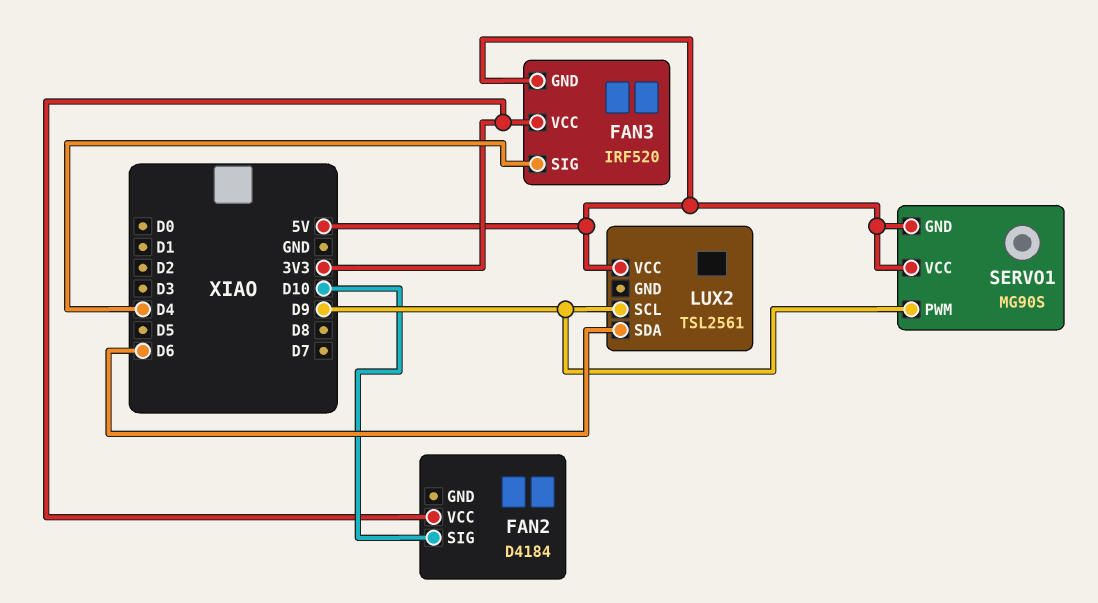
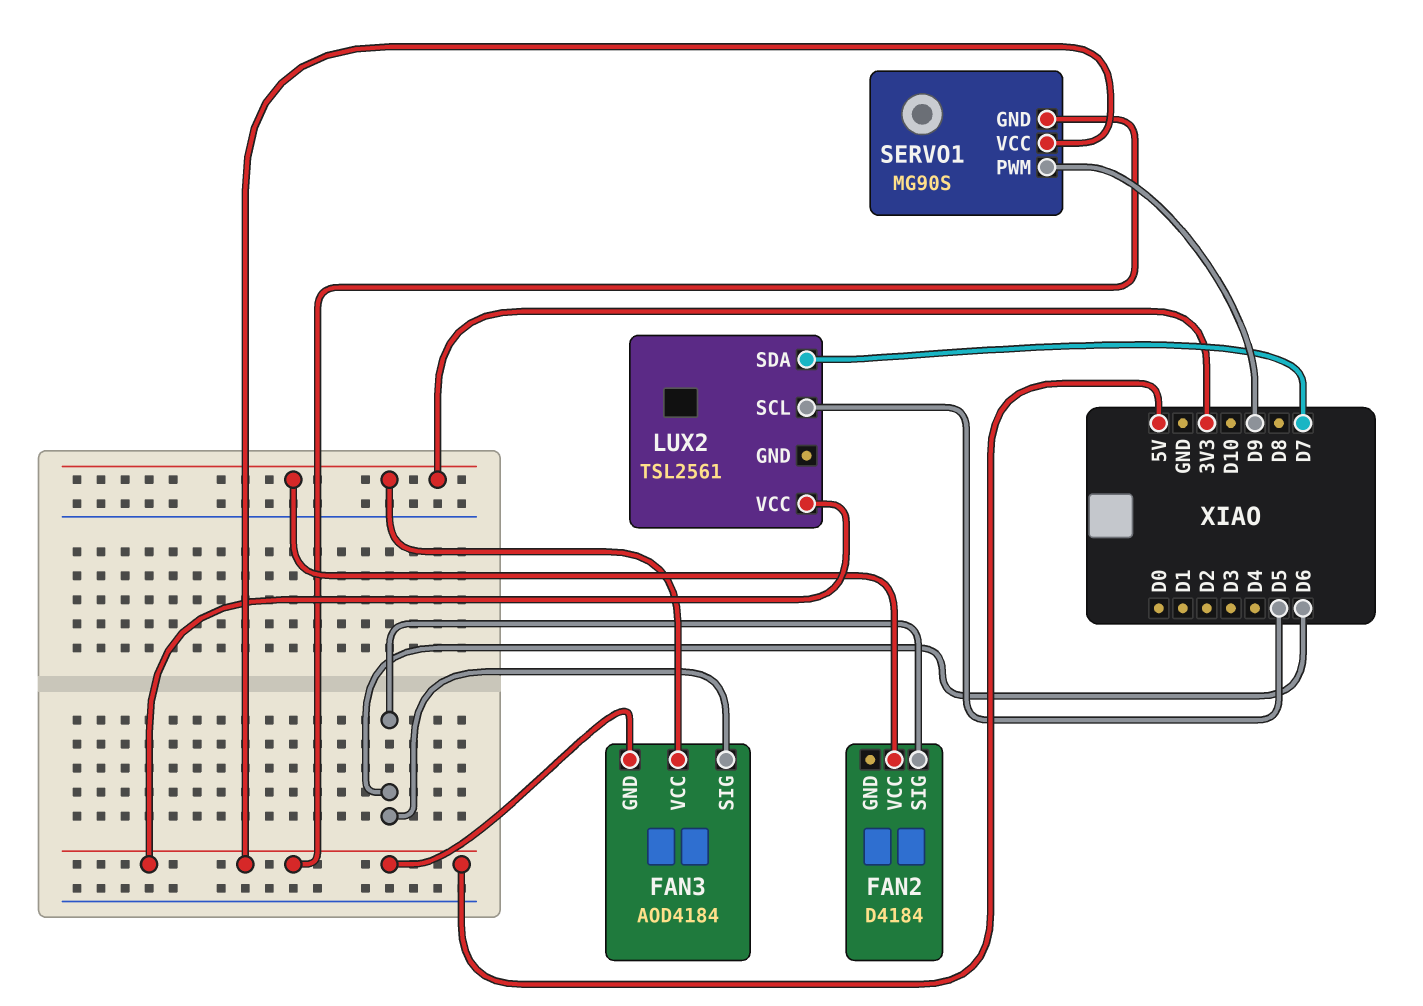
FAN2 pin SIG: D10 -> D6
FAN3: IRF520 -> AOD4184
FAN3 pin SIG: D4 -> D6
LUX2 pin SCL: D9 -> D5
LUX2 pin SDA: D6 -> D7

